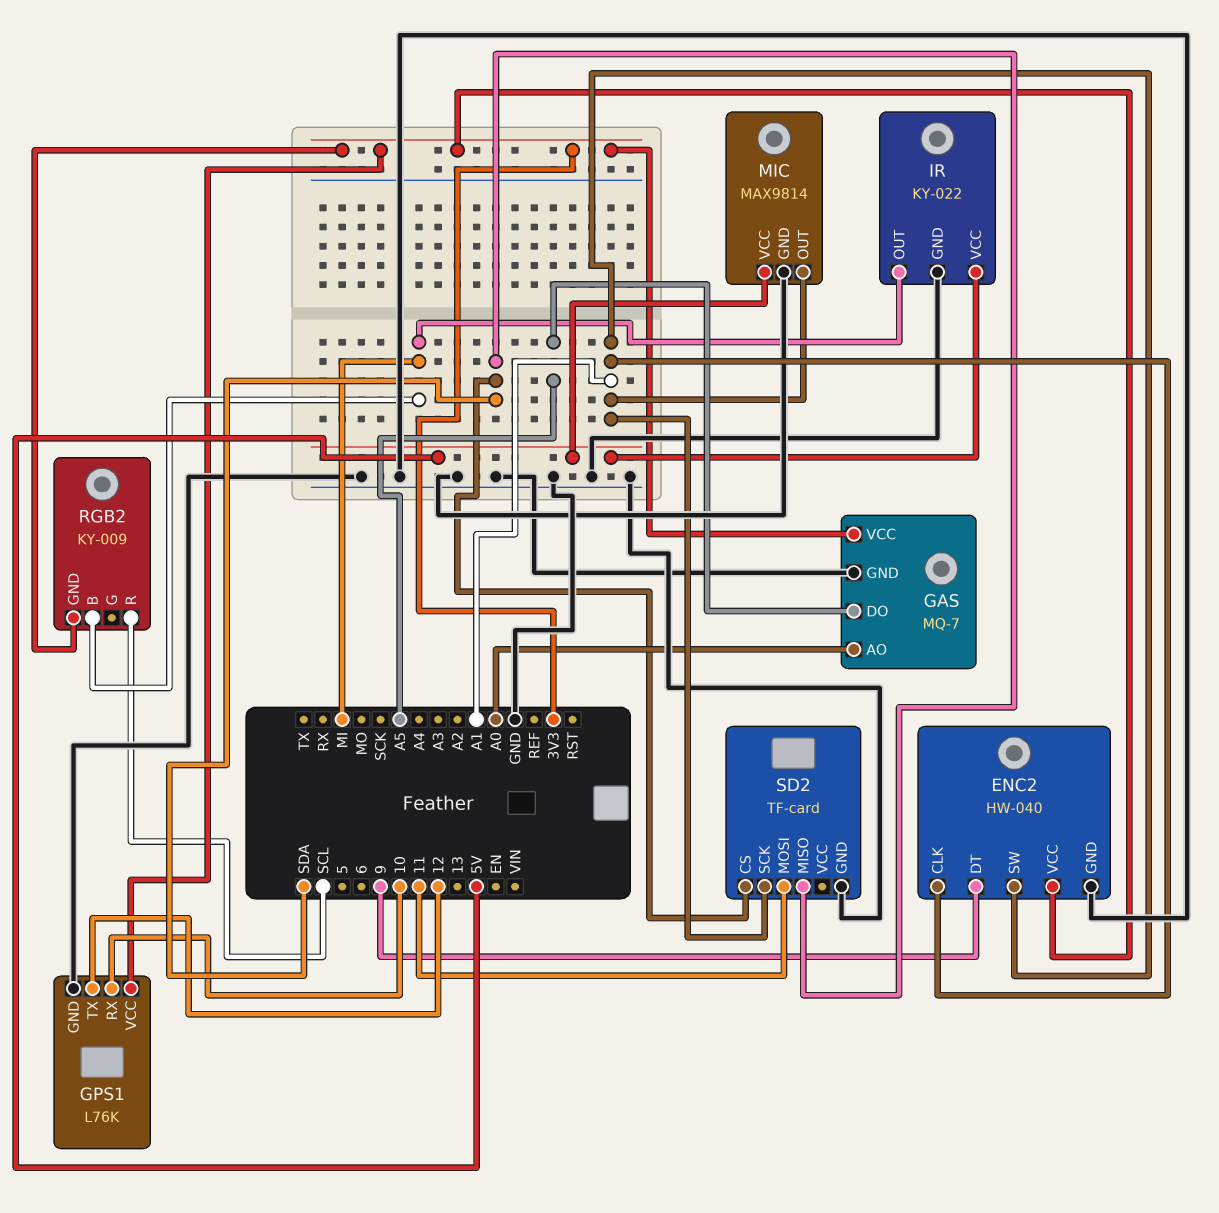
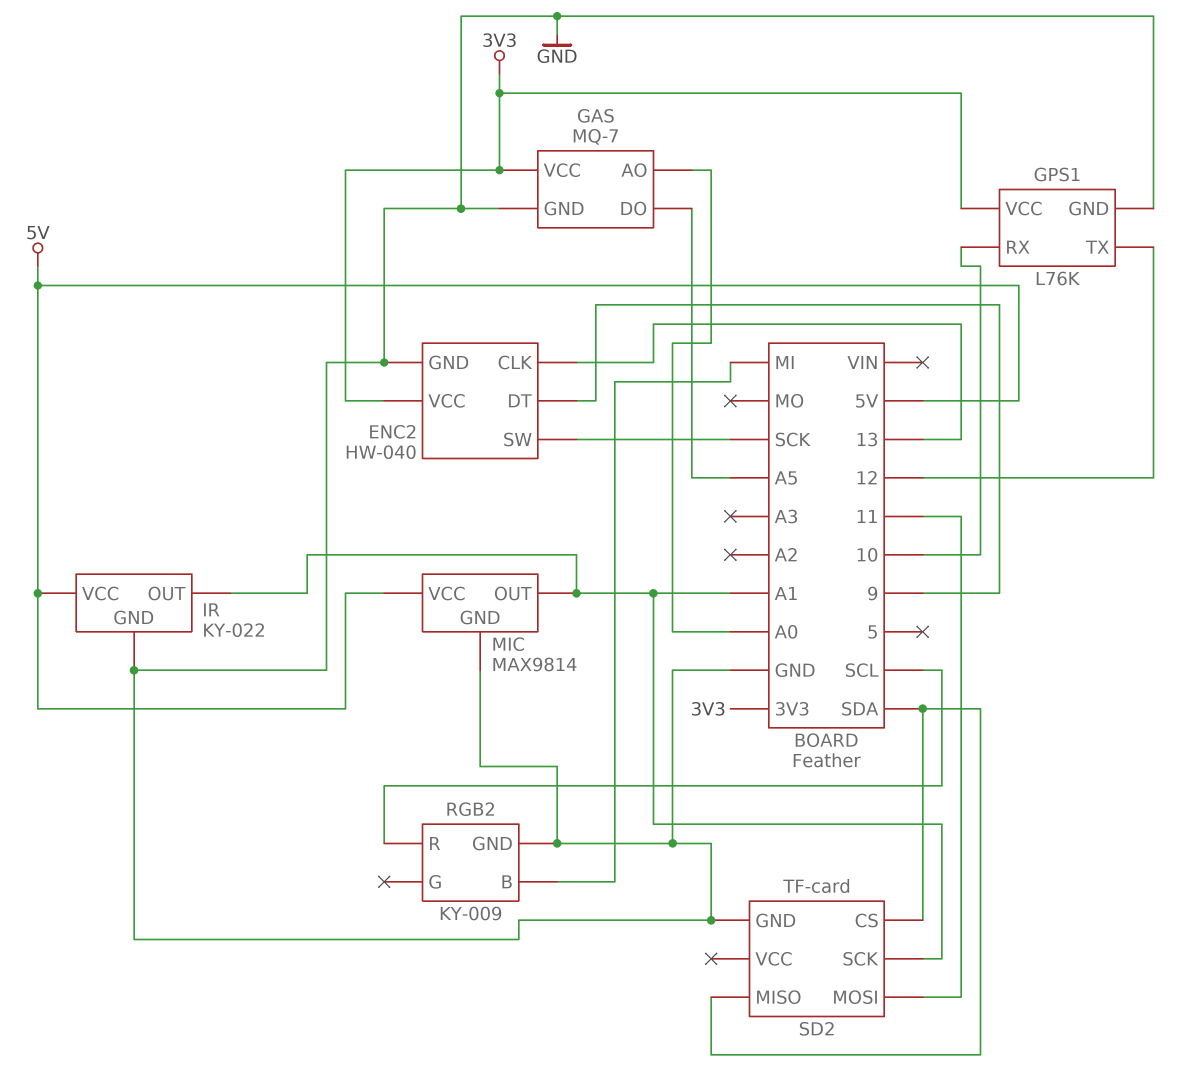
ENC2 pin CLK: A1 -> 13
ENC2 pin SW: A1 -> SCK
IR pin OUT: MI -> A1
RGB2 pin GND: 3V3 -> GND

